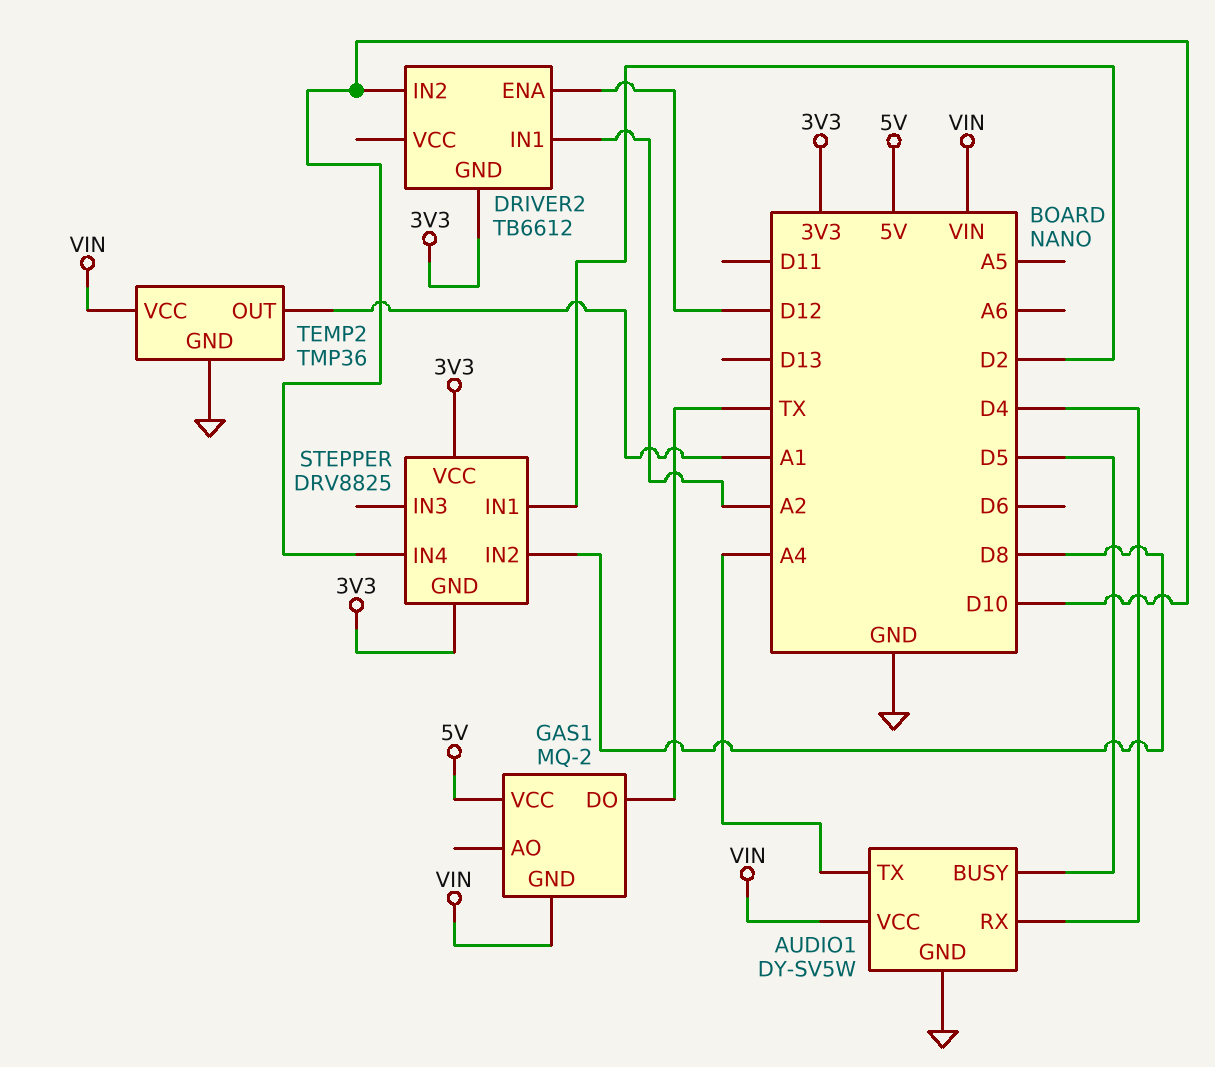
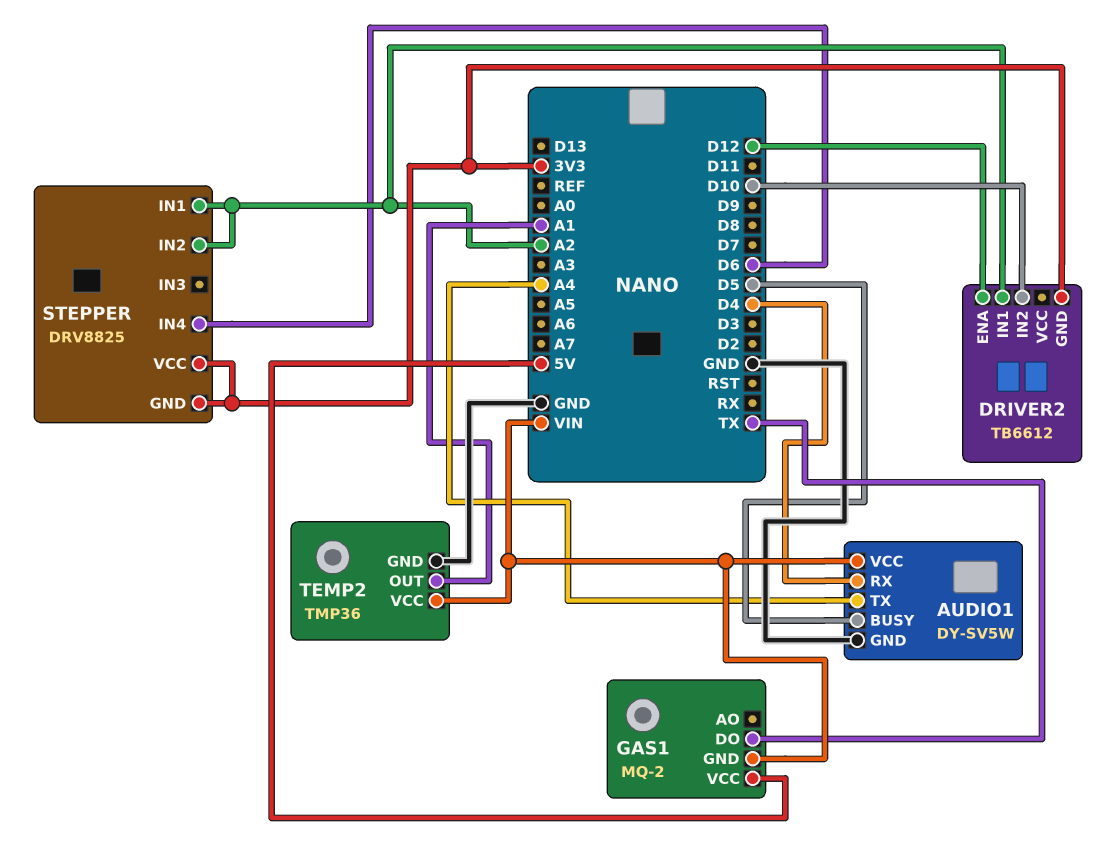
STEPPER pin IN1: D2 -> A2
STEPPER pin IN2: D8 -> A2
STEPPER pin IN4: D10 -> D6

